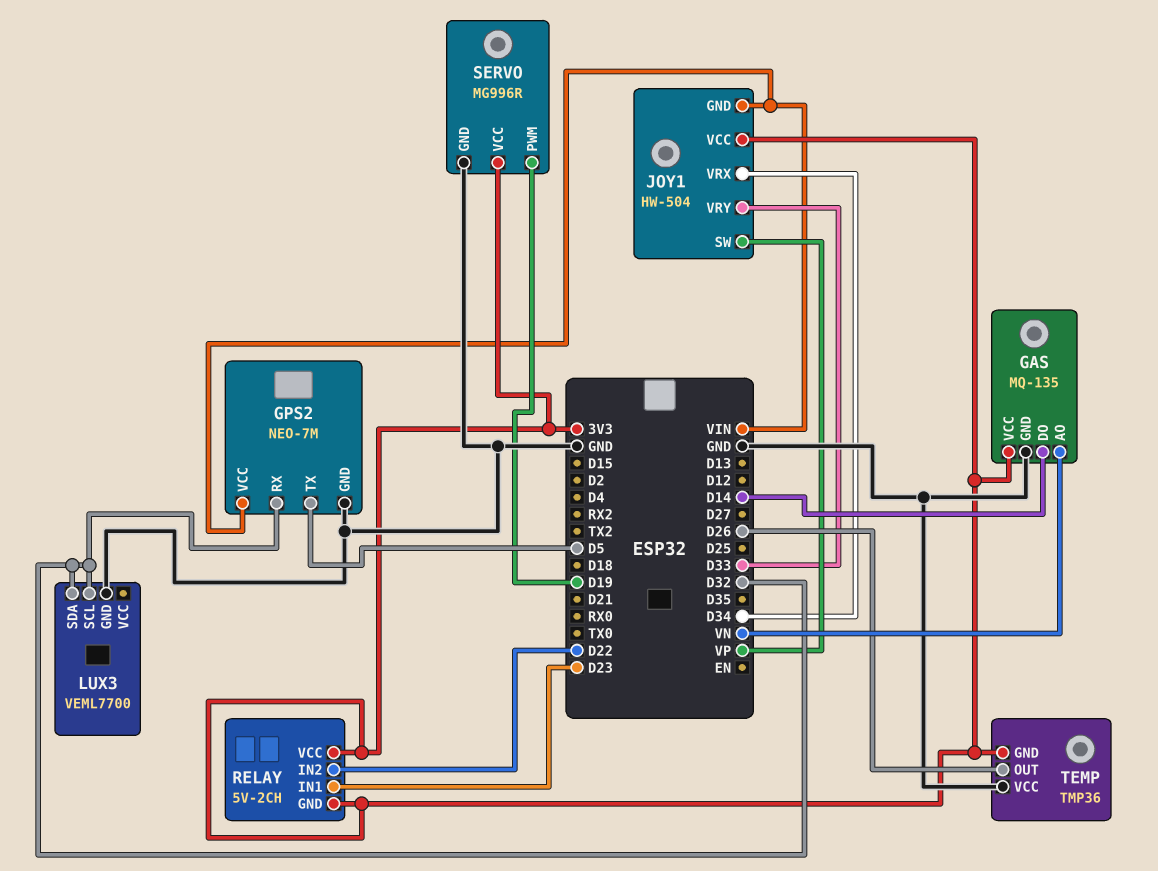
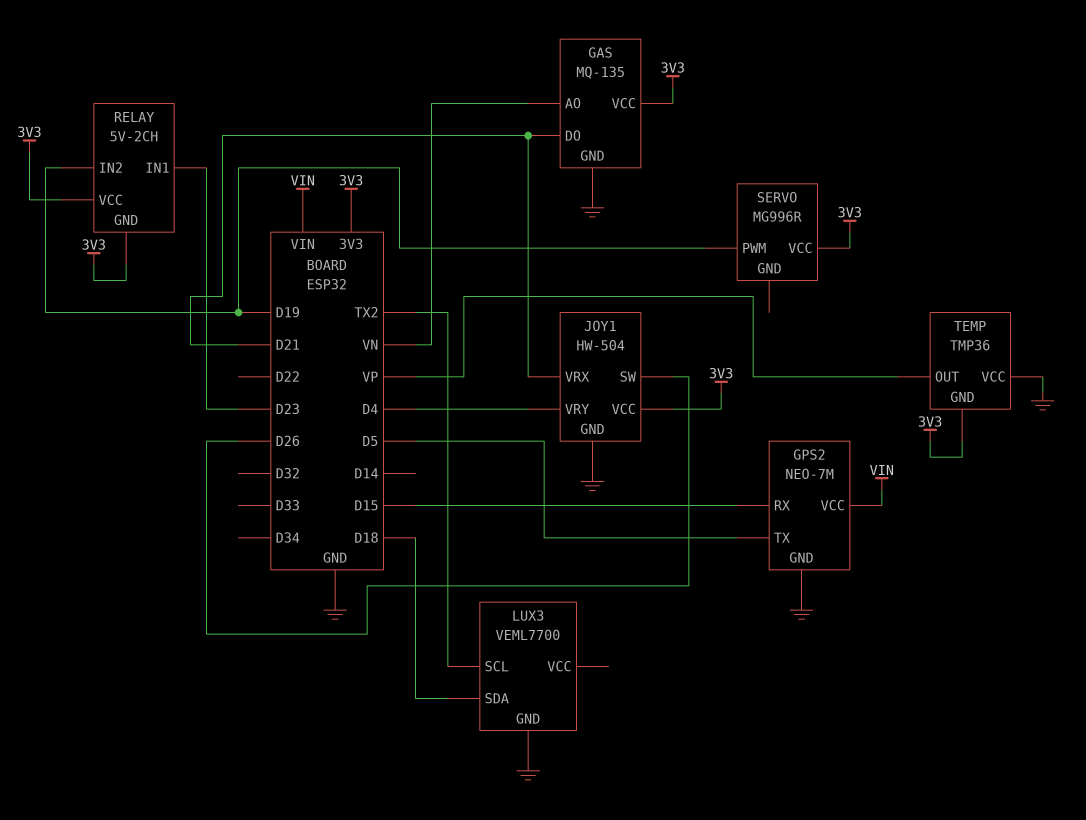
GAS pin DO: D14 -> D21
GPS2 pin RX: D32 -> D15
JOY1 pin GND: VIN -> GND
JOY1 pin SW: VP -> D26
JOY1 pin VRX: D34 -> D21
JOY1 pin VRY: D33 -> D4
LUX3 pin SCL: D32 -> TX2
LUX3 pin SDA: D32 -> D18
RELAY pin IN2: D22 -> D19
SERVO pin GND: GND -> none
TEMP pin OUT: D26 -> VP

